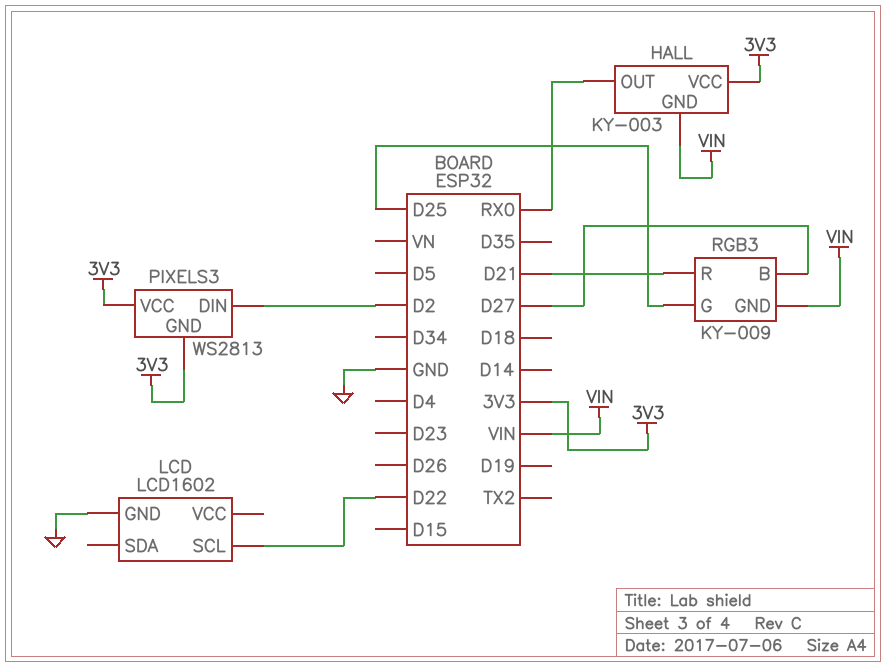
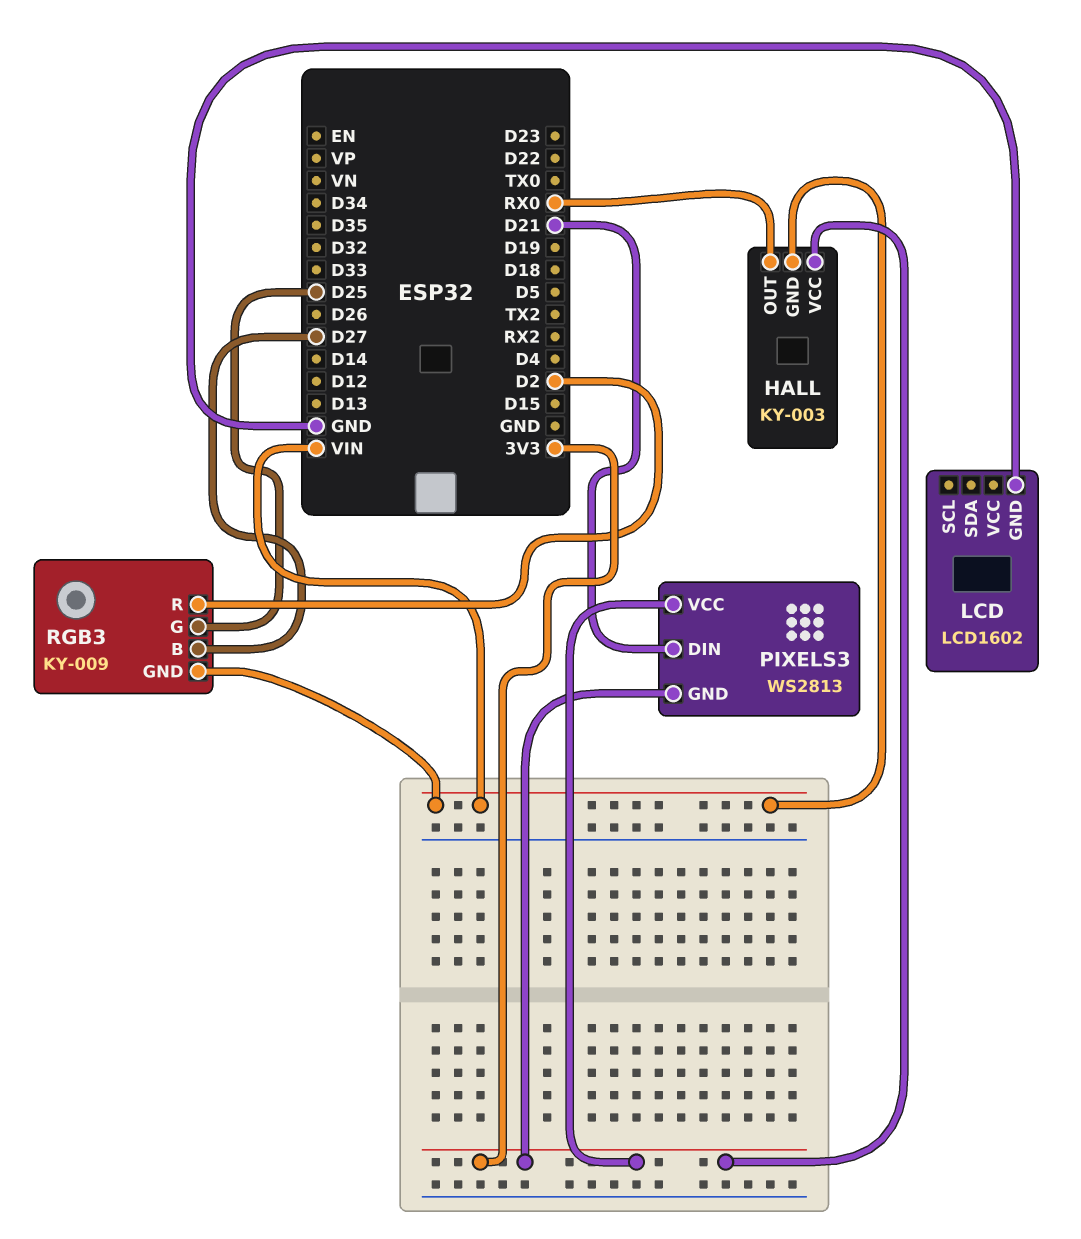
LCD pin SCL: D22 -> none
PIXELS3 pin DIN: D2 -> D21
RGB3 pin R: D21 -> D2

